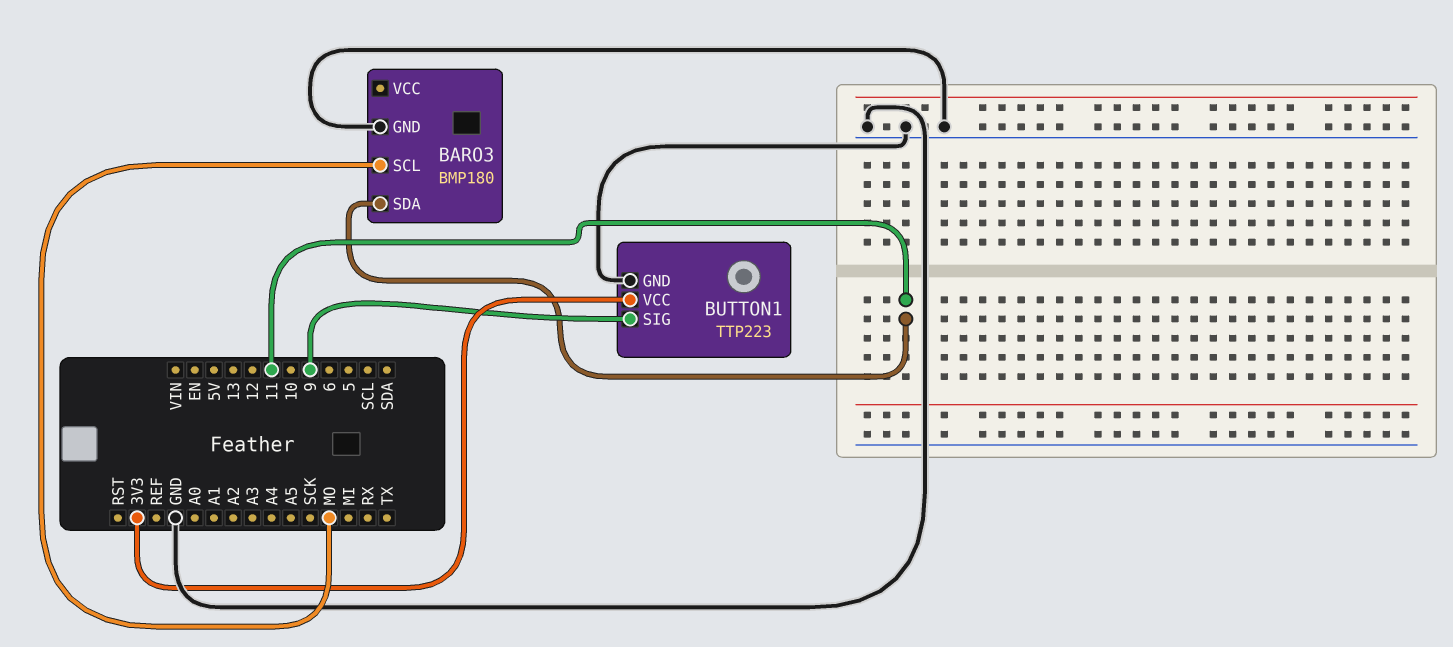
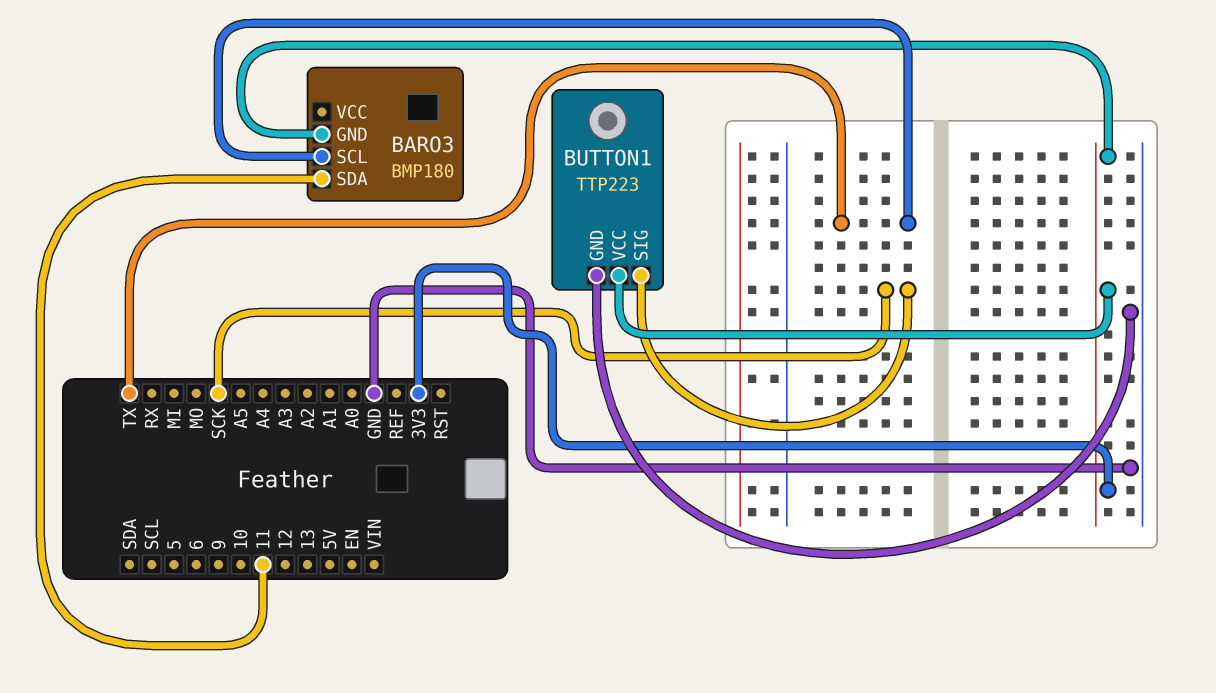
BARO3 pin GND: GND -> 3V3
BARO3 pin SCL: MO -> TX
BUTTON1 pin SIG: 9 -> SCK

